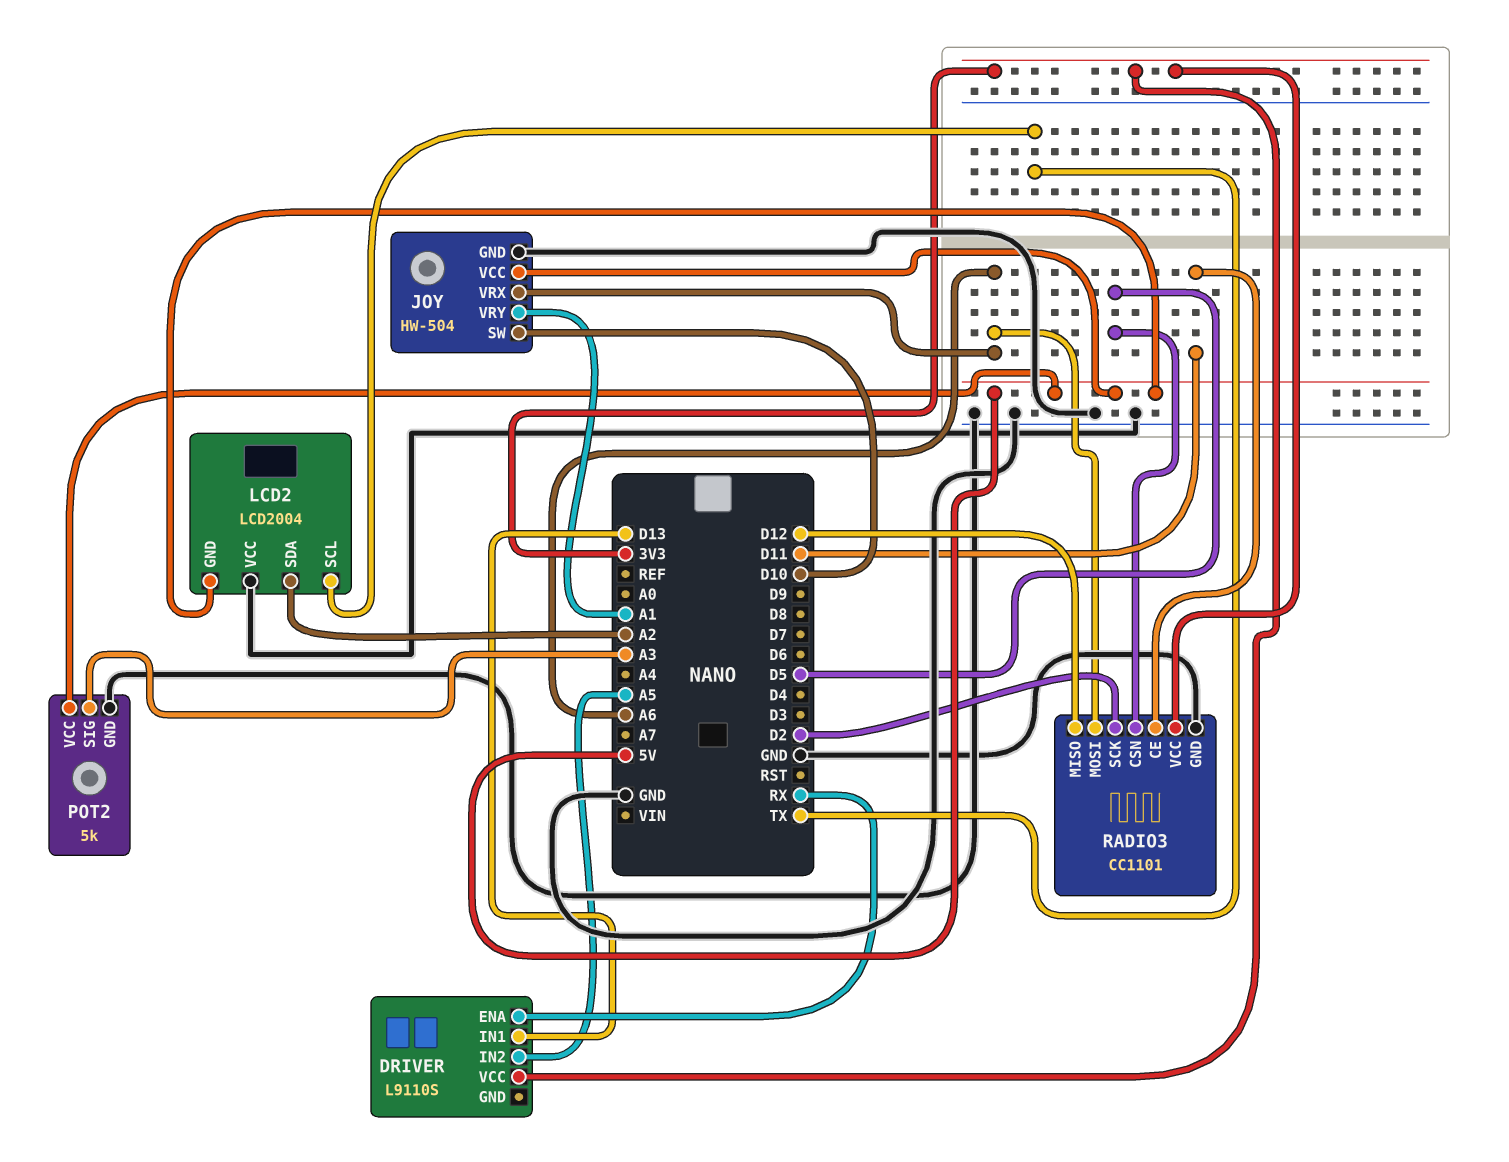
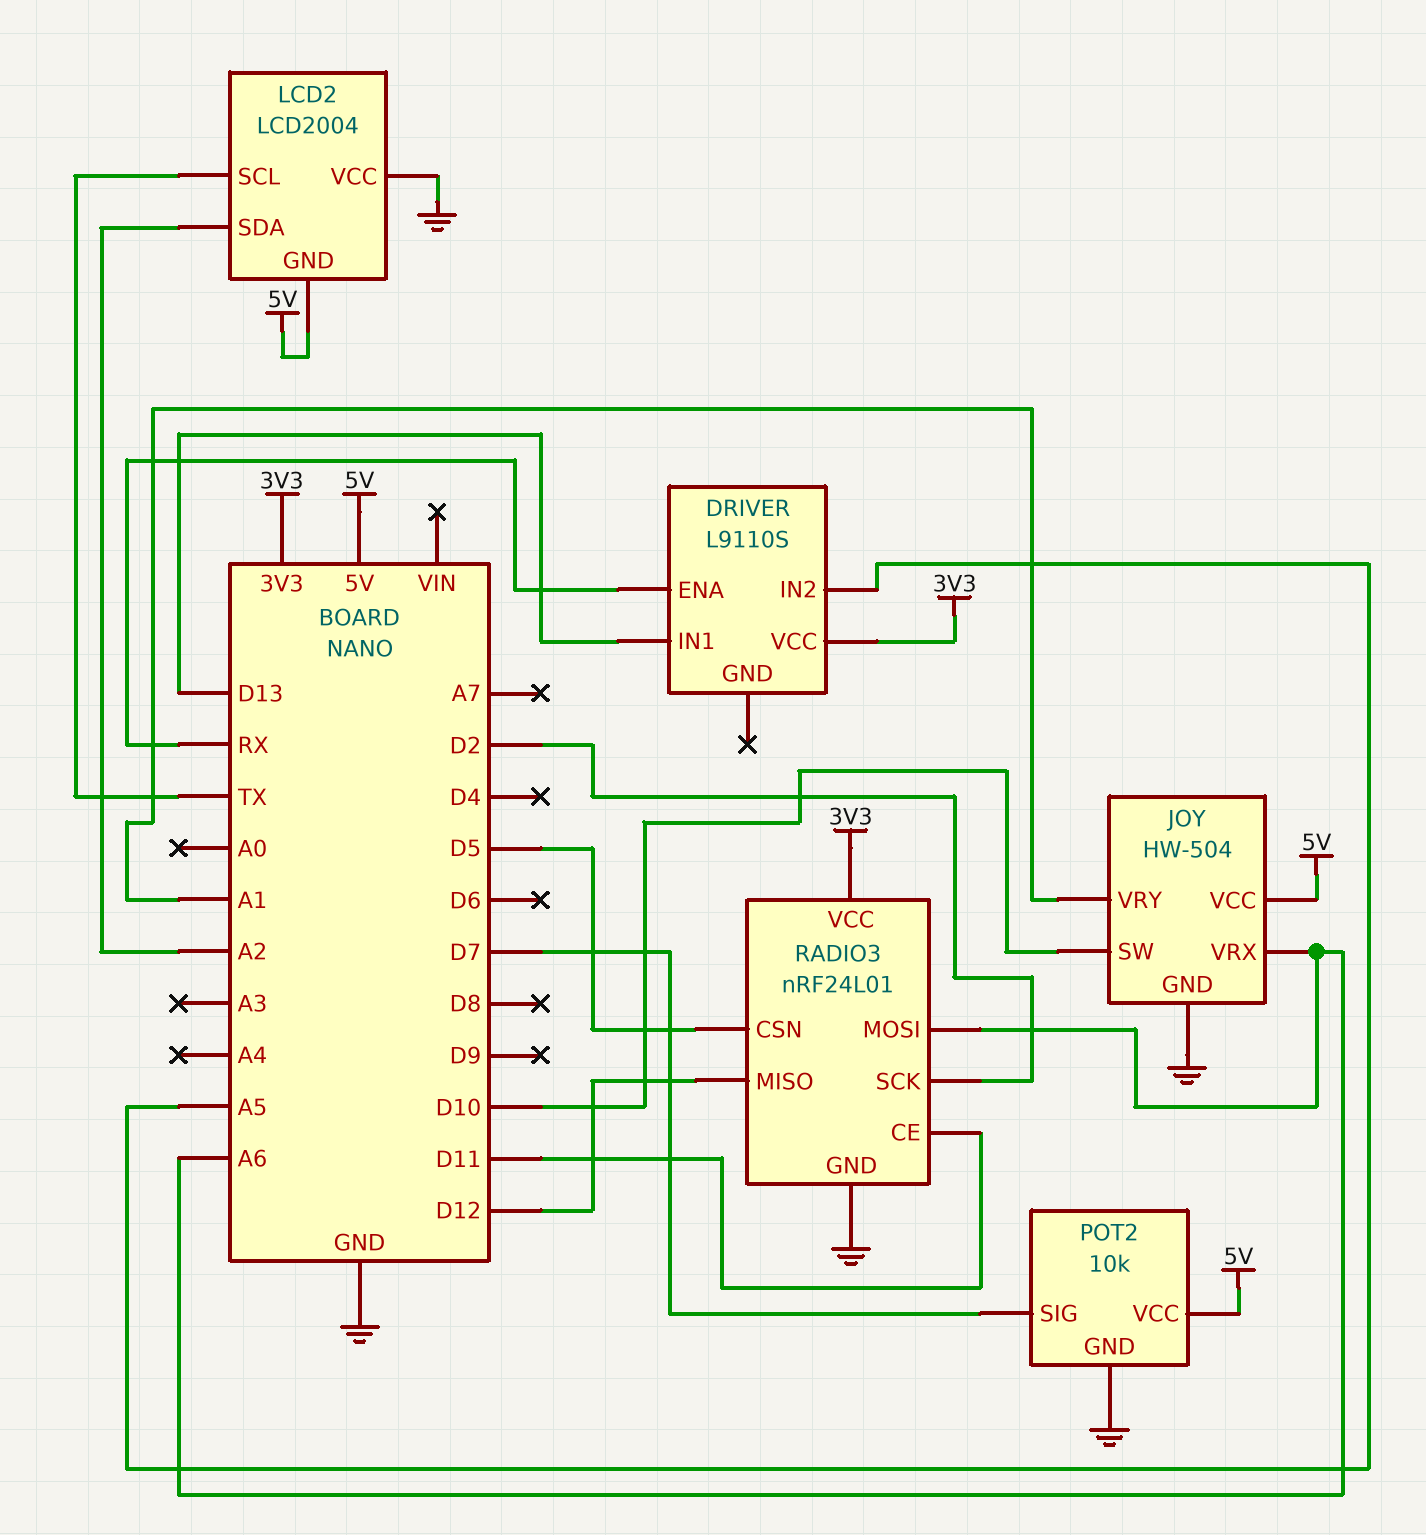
POT2: 5k -> 10k
POT2 pin SIG: A3 -> D7
RADIO3: CC1101 -> nRF24L01

